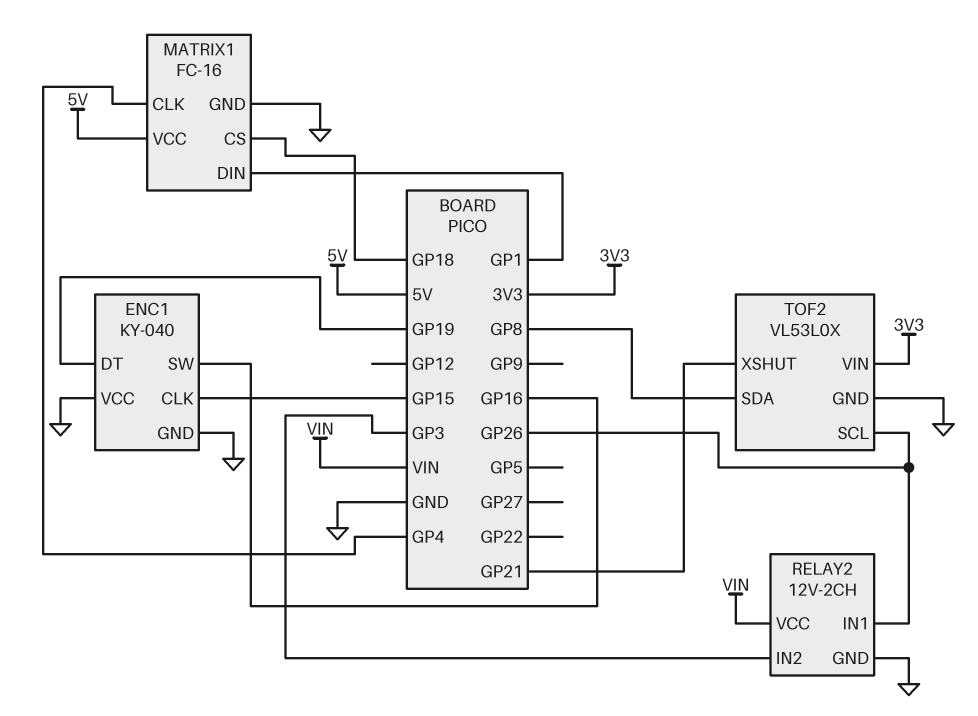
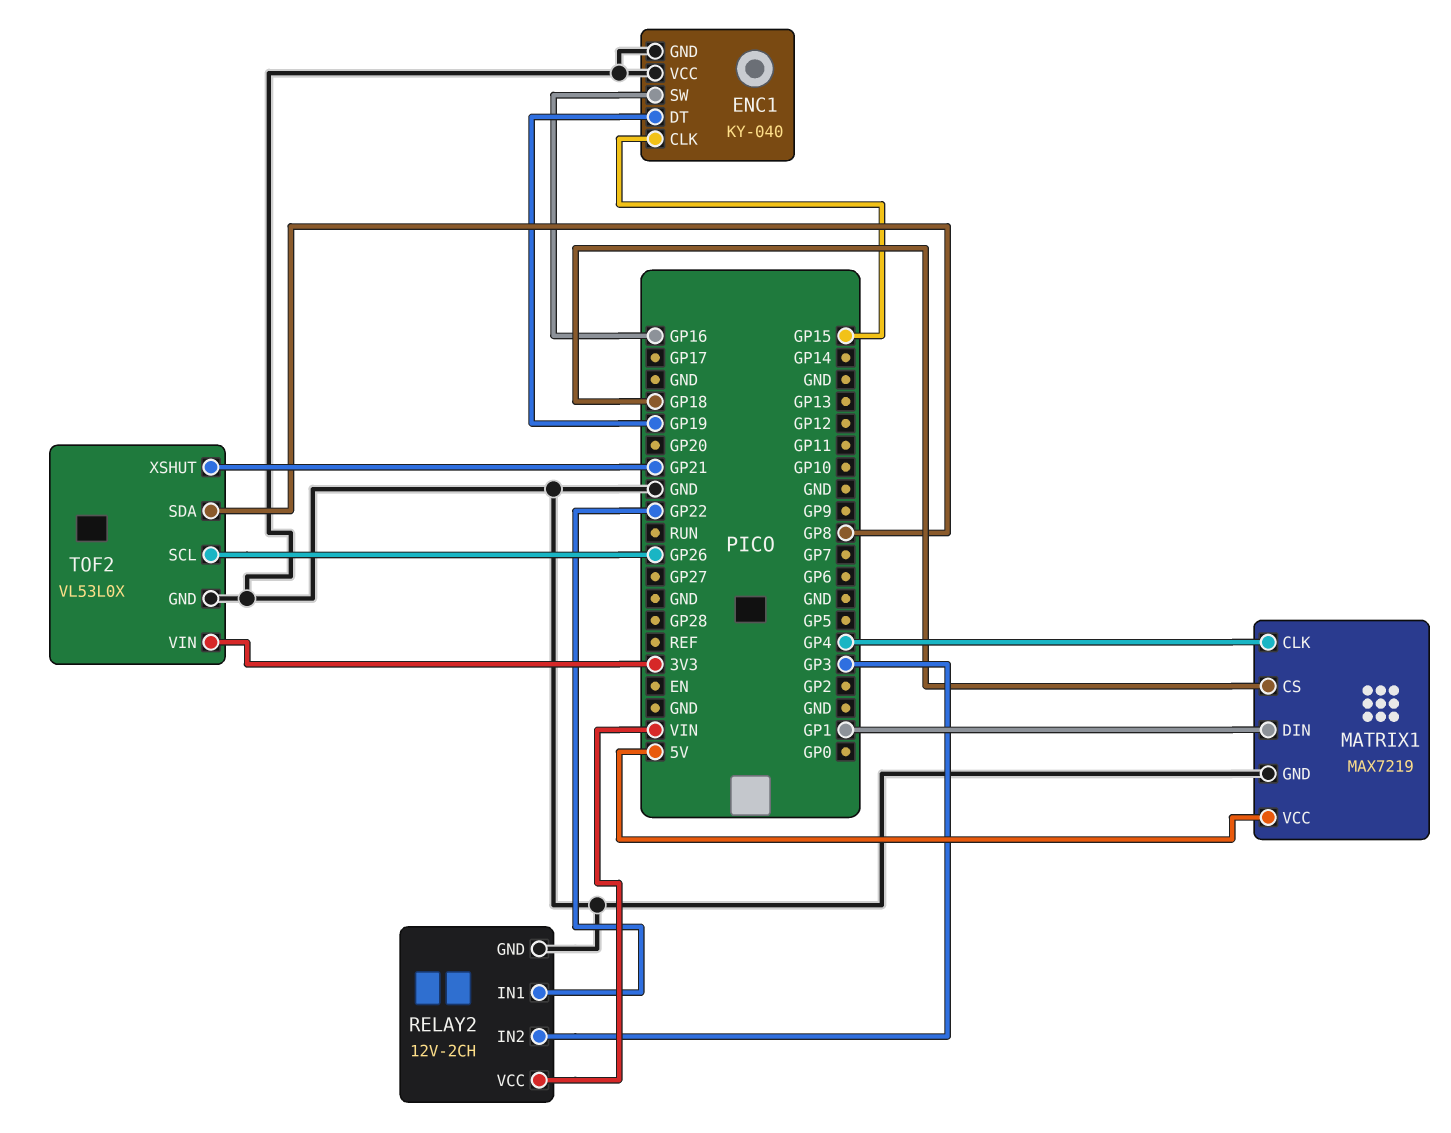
MATRIX1: FC-16 -> MAX7219
RELAY2 pin IN1: GP26 -> GP22

